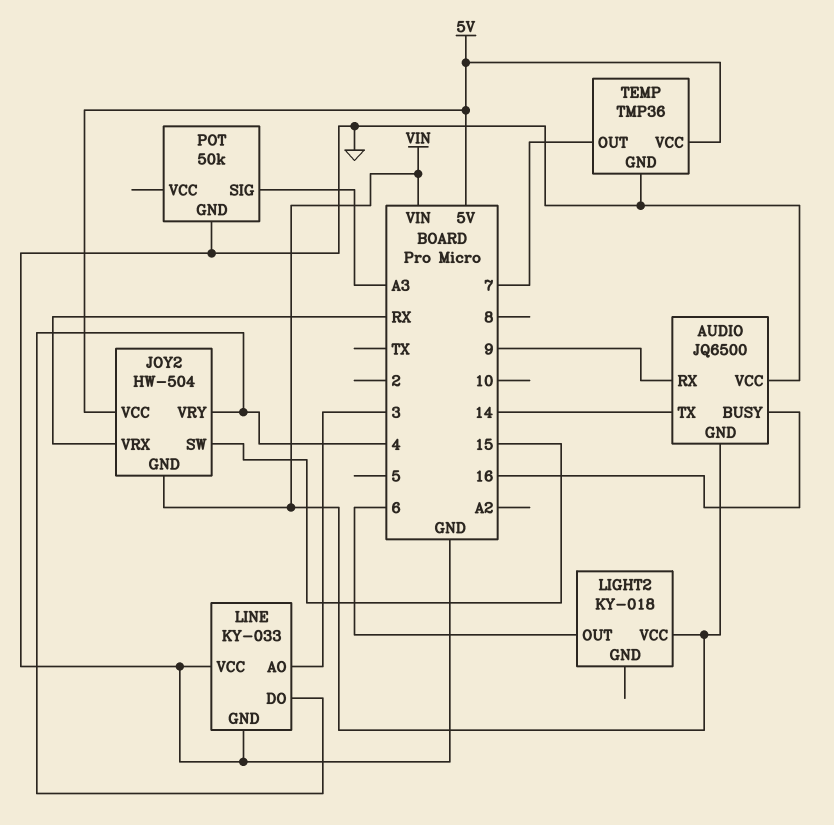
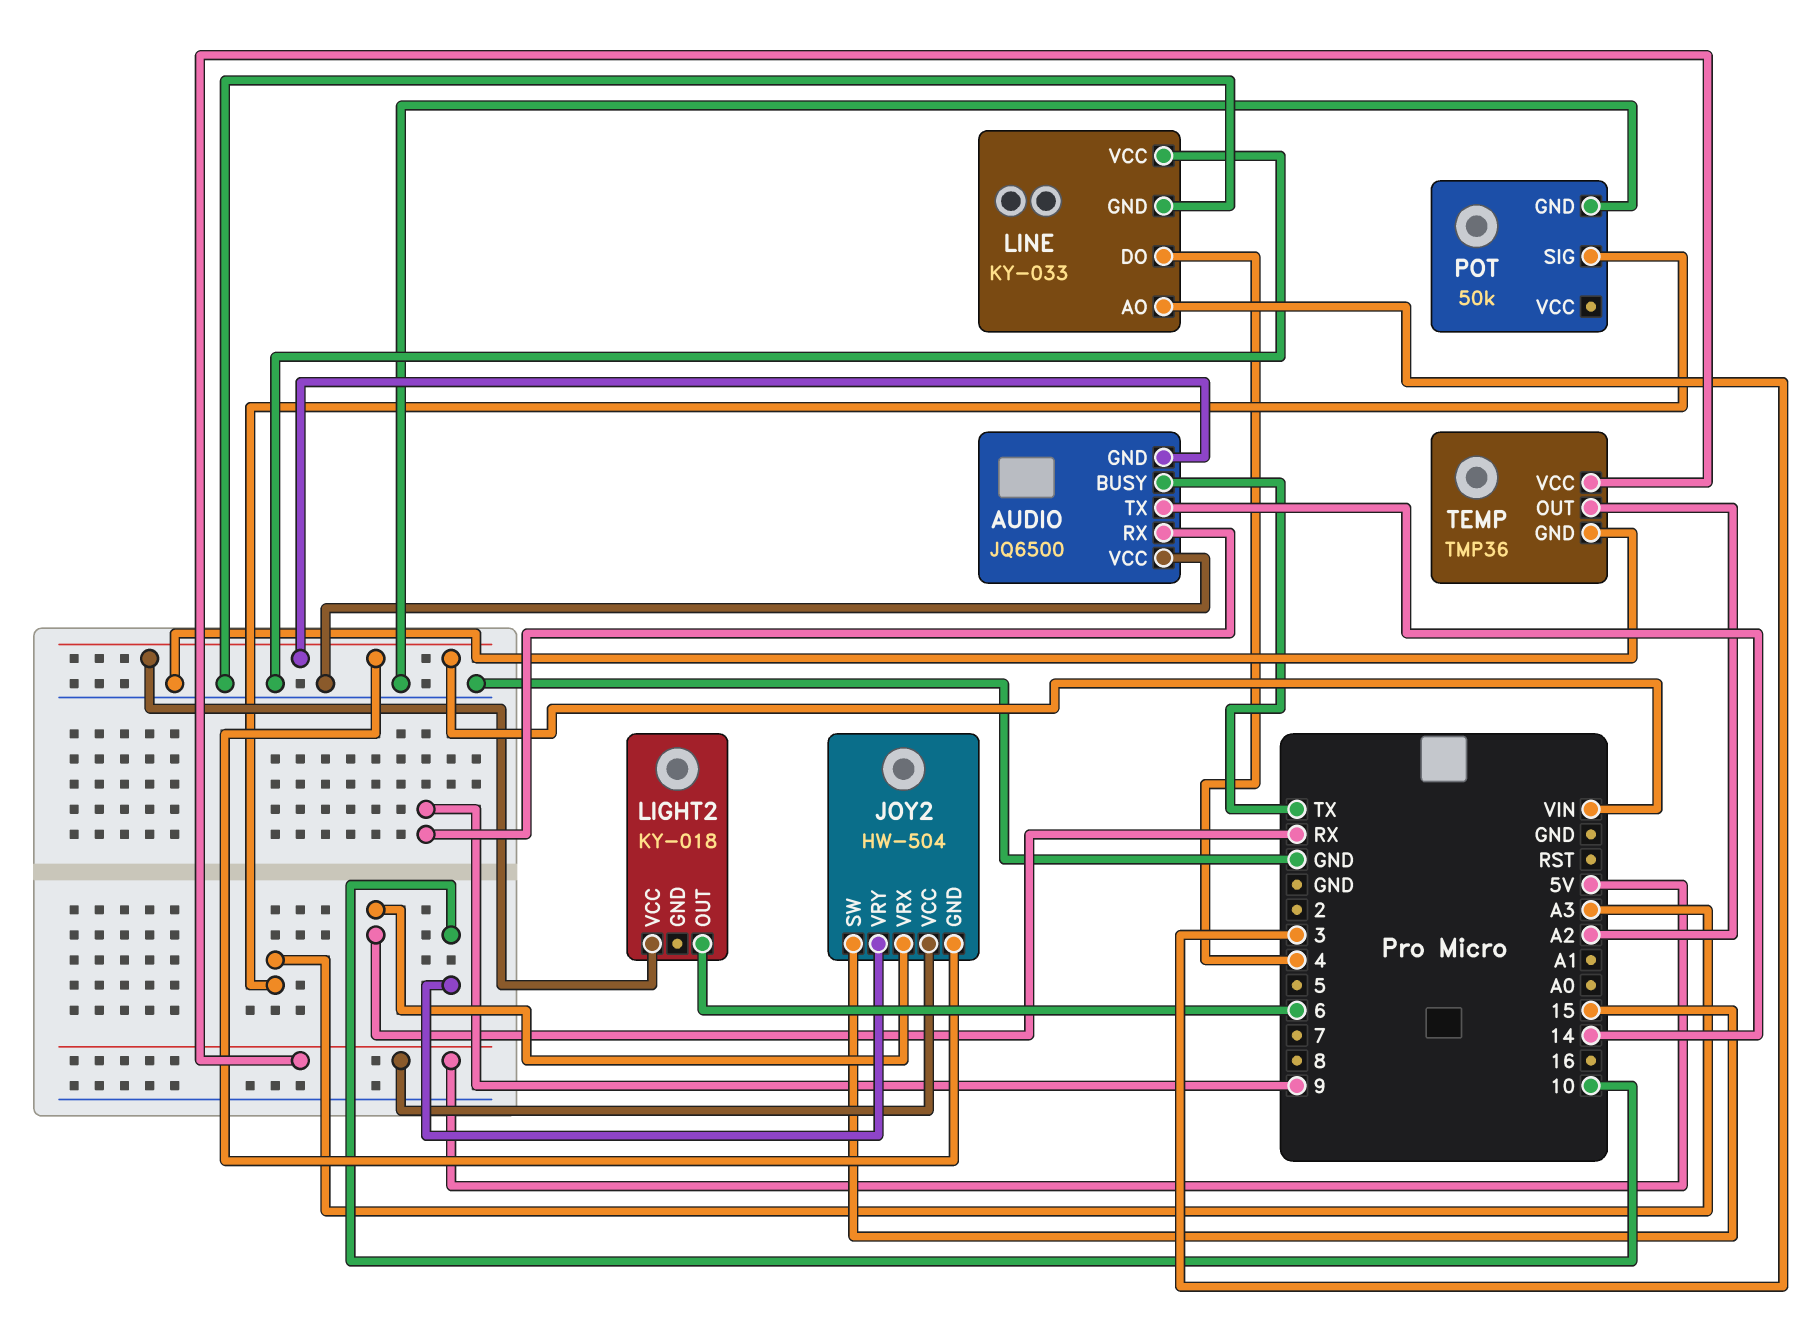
AUDIO pin BUSY: 16 -> TX
JOY2 pin VRY: 4 -> 10
TEMP pin OUT: 7 -> A2

